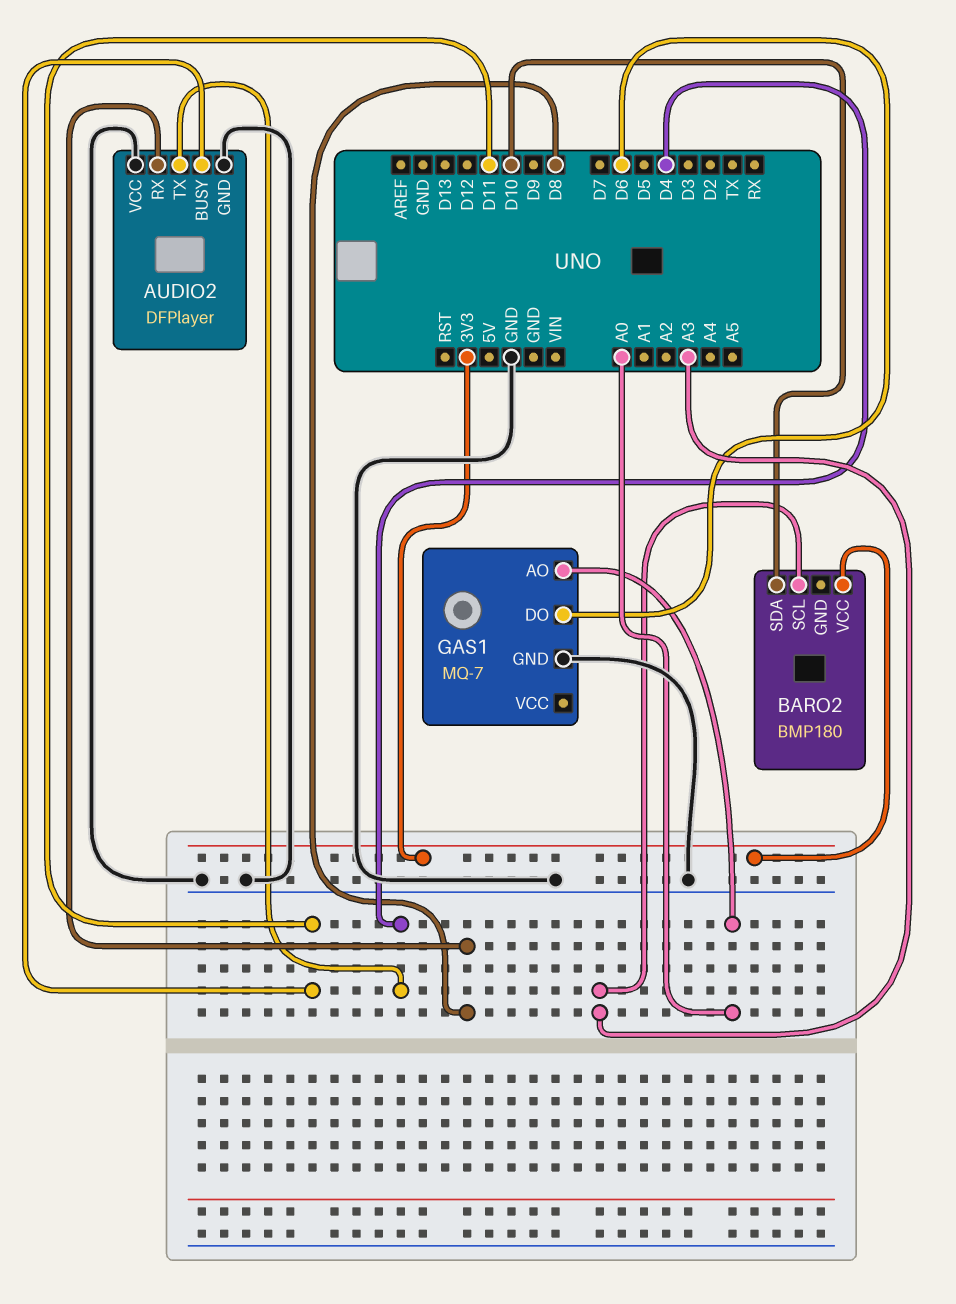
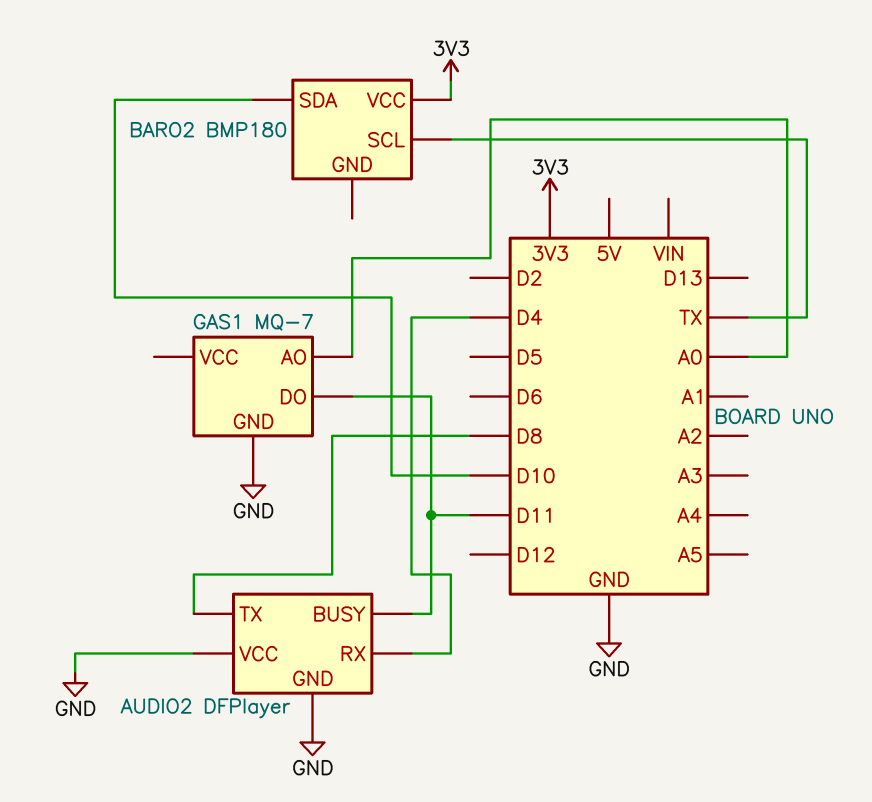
AUDIO2 pin RX: D8 -> D4
AUDIO2 pin TX: D4 -> D8
BARO2 pin SCL: A3 -> TX
GAS1 pin DO: D6 -> D11

